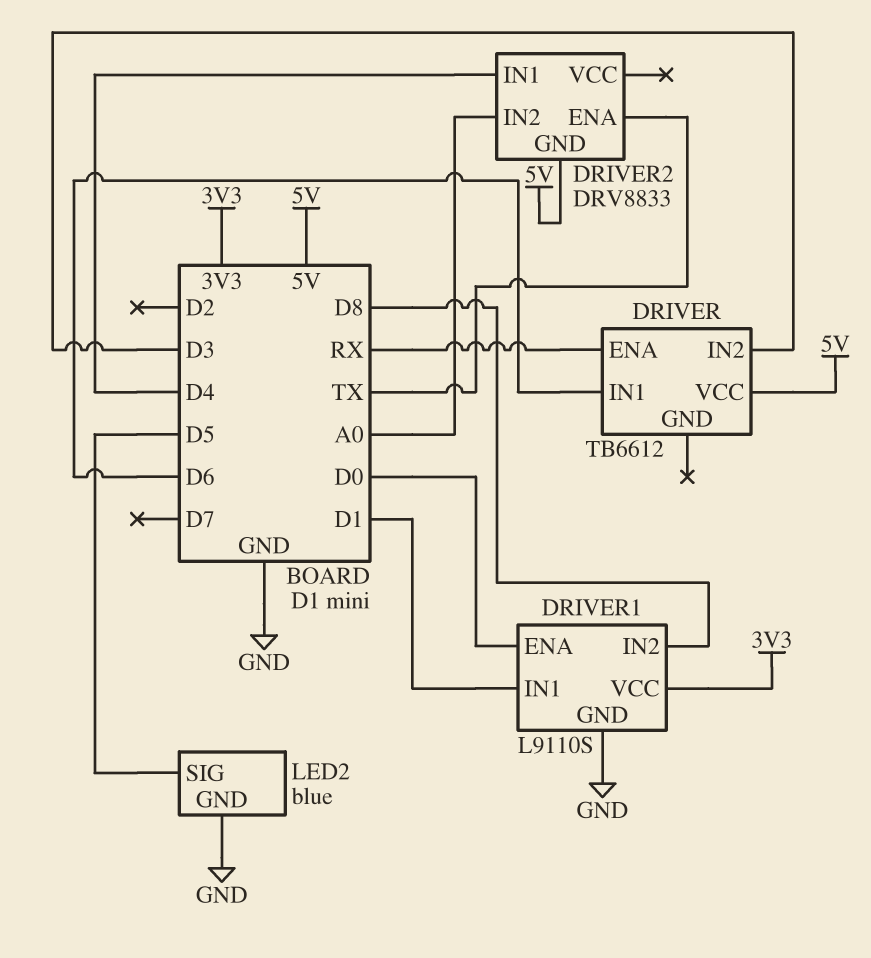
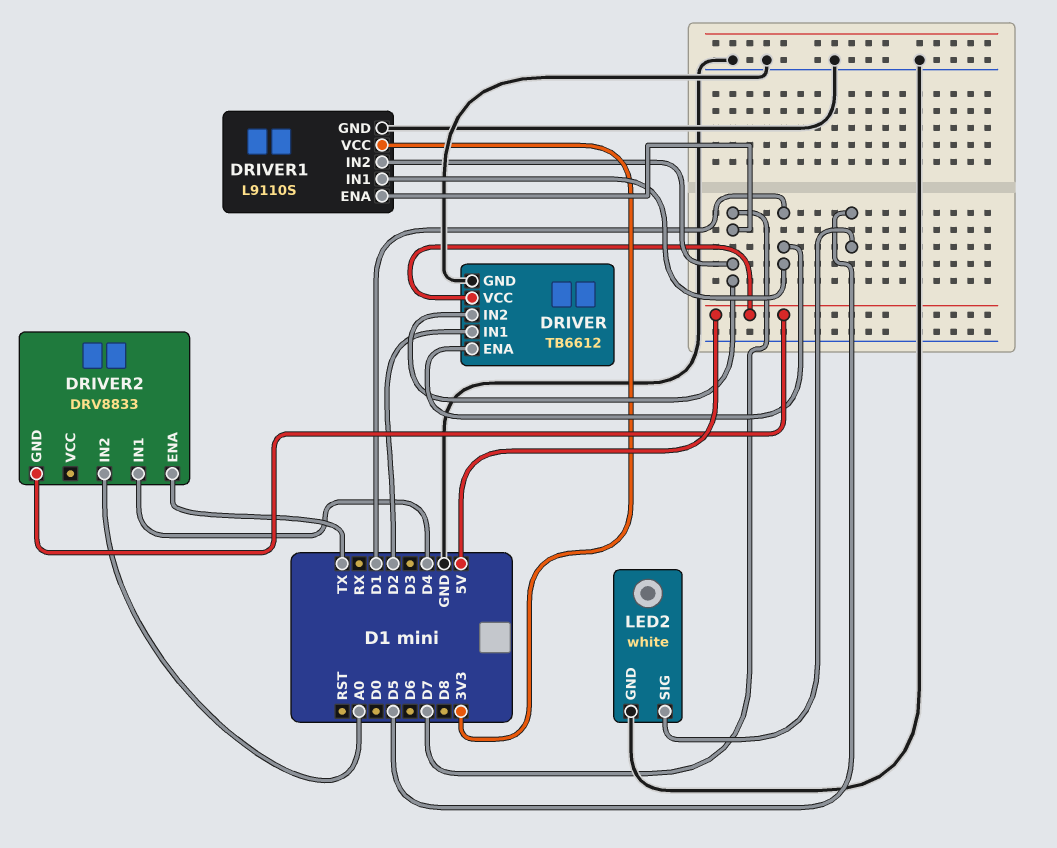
DRIVER pin ENA: RX -> D1
DRIVER pin GND: none -> GND
DRIVER pin IN1: D6 -> D2
DRIVER pin IN2: D3 -> D7
DRIVER1 pin ENA: D0 -> D7
DRIVER1 pin IN2: D8 -> D7
LED2: blue -> white

